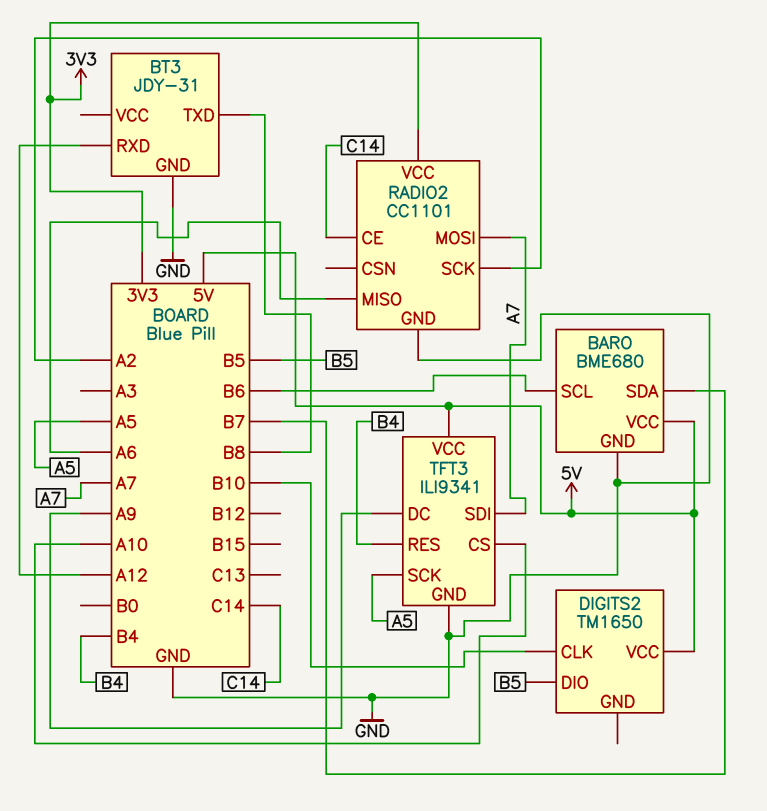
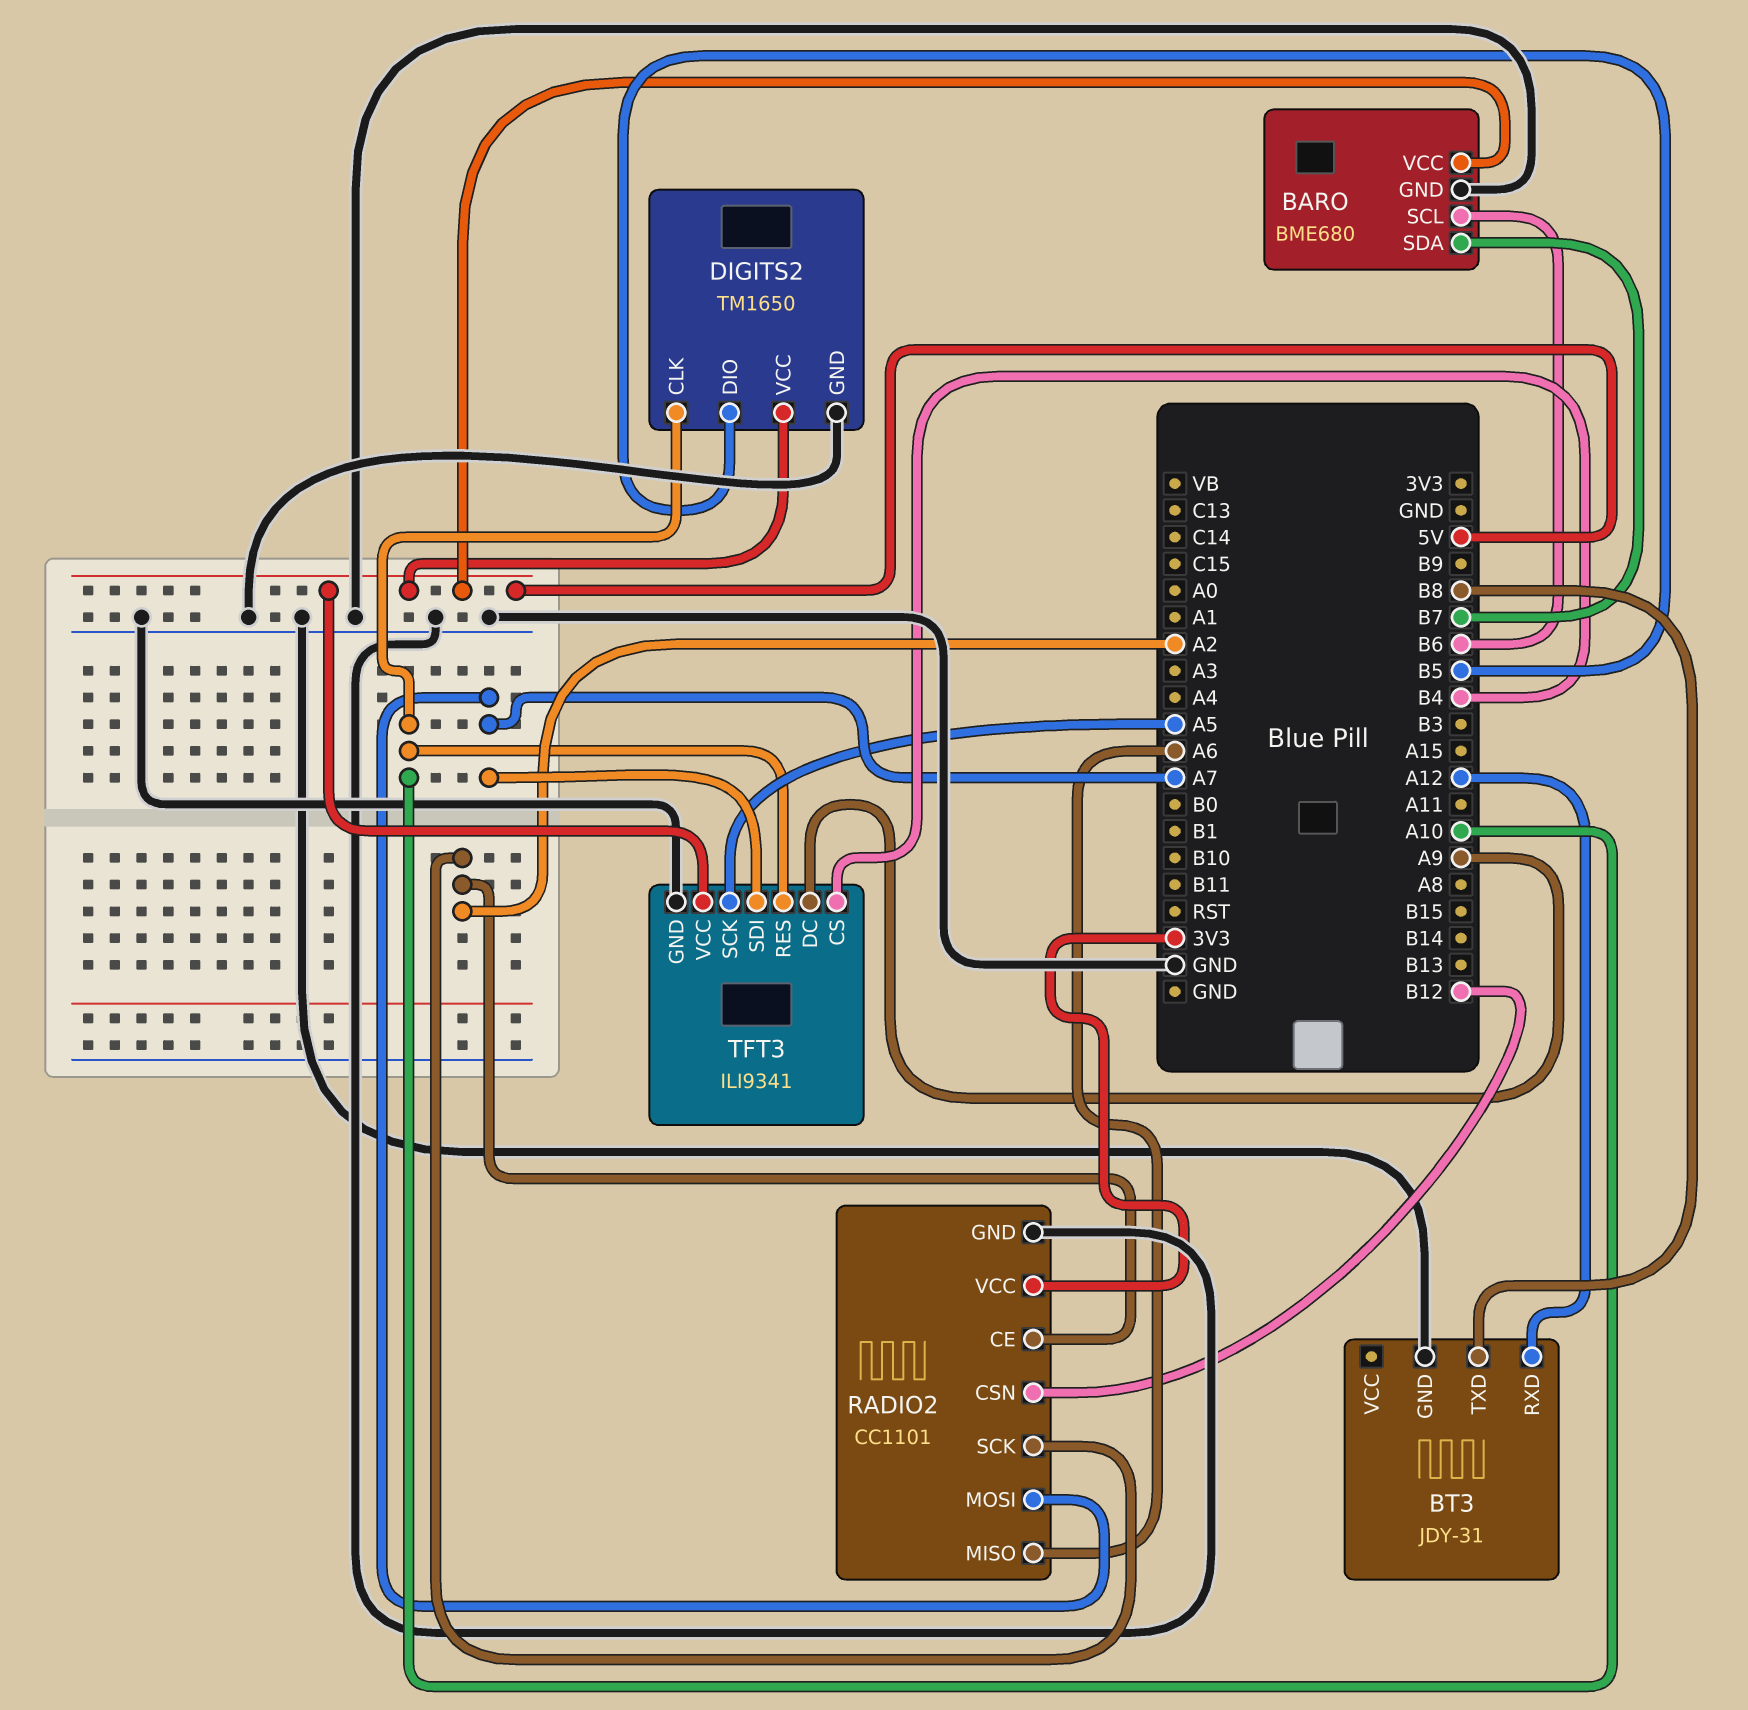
DIGITS2 pin CLK: B10 -> A10
DIGITS2 pin GND: none -> GND
RADIO2 pin CE: C14 -> A2
RADIO2 pin CSN: none -> B12
TFT3 pin CS: A10 -> B4
TFT3 pin RES: B4 -> A10

